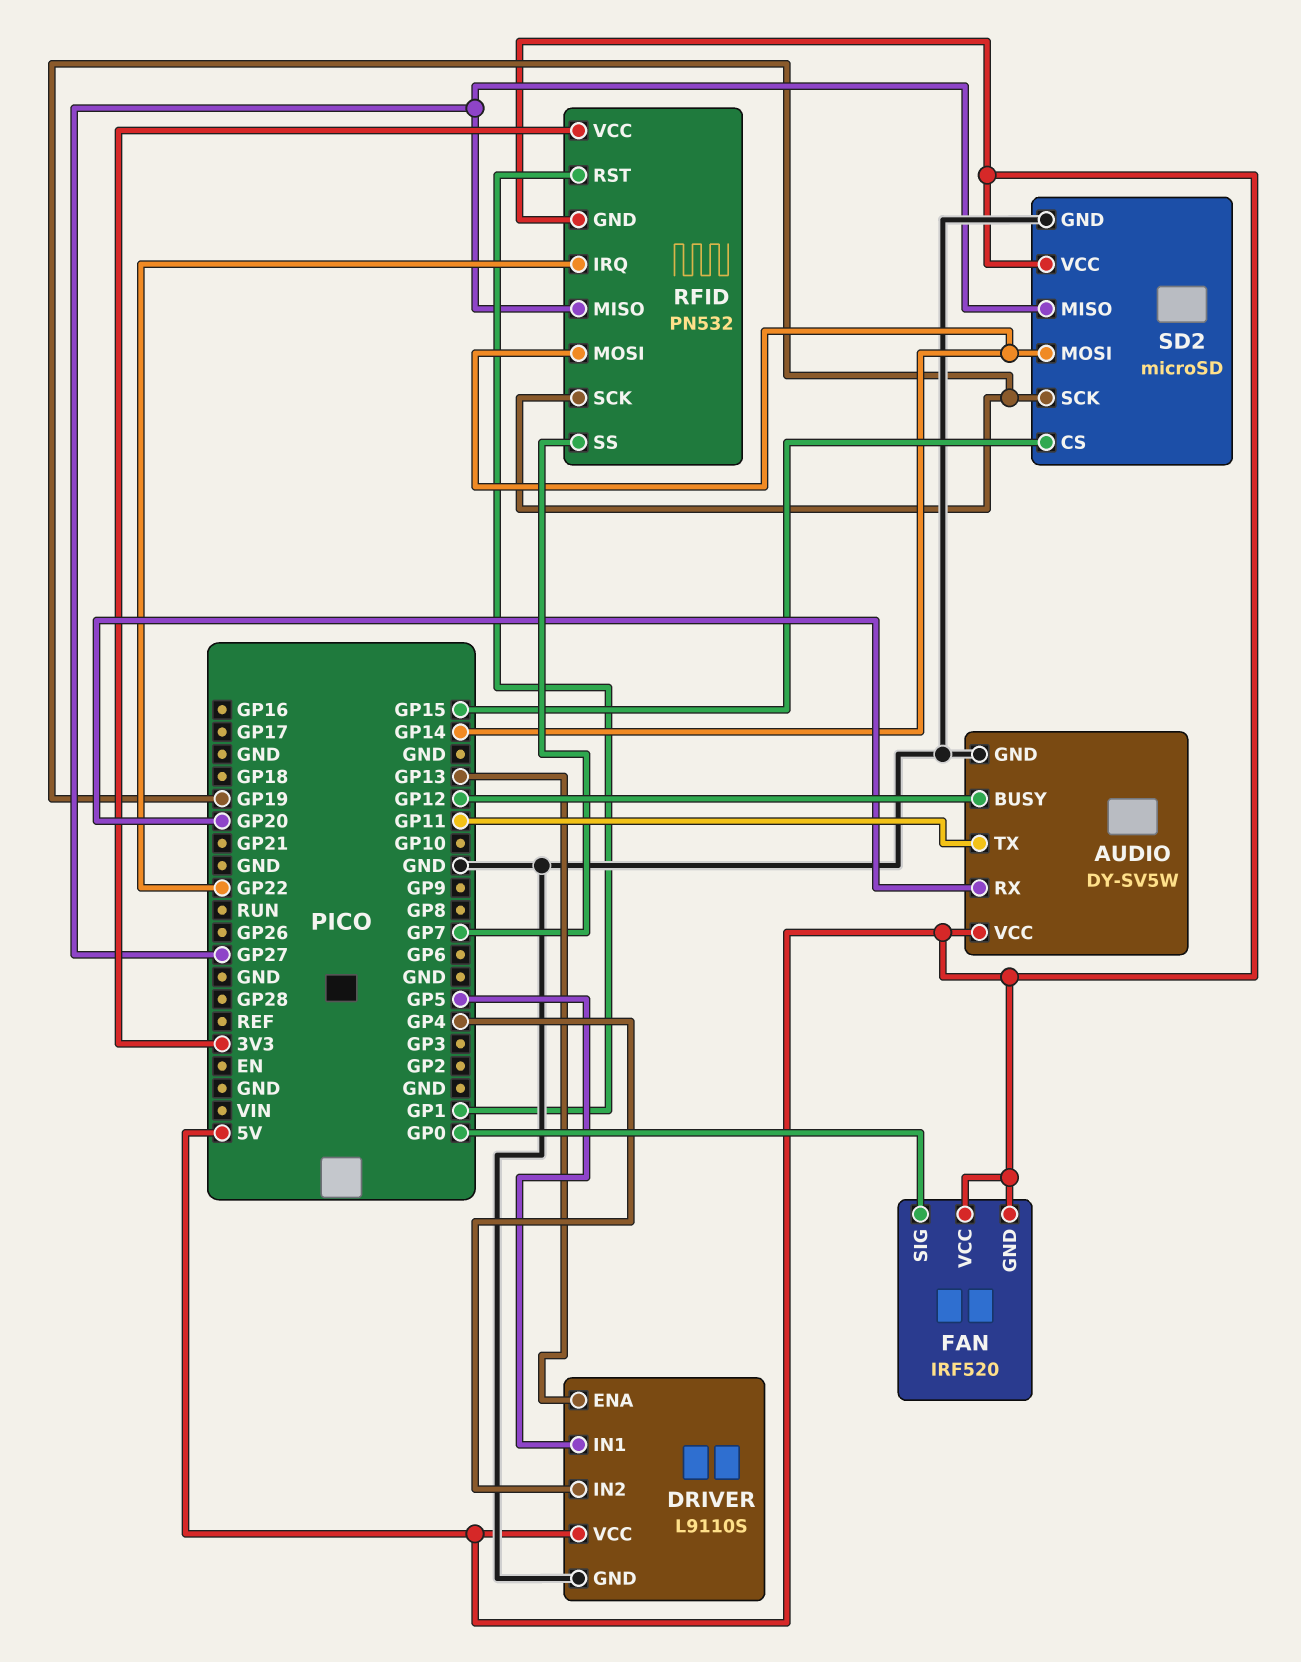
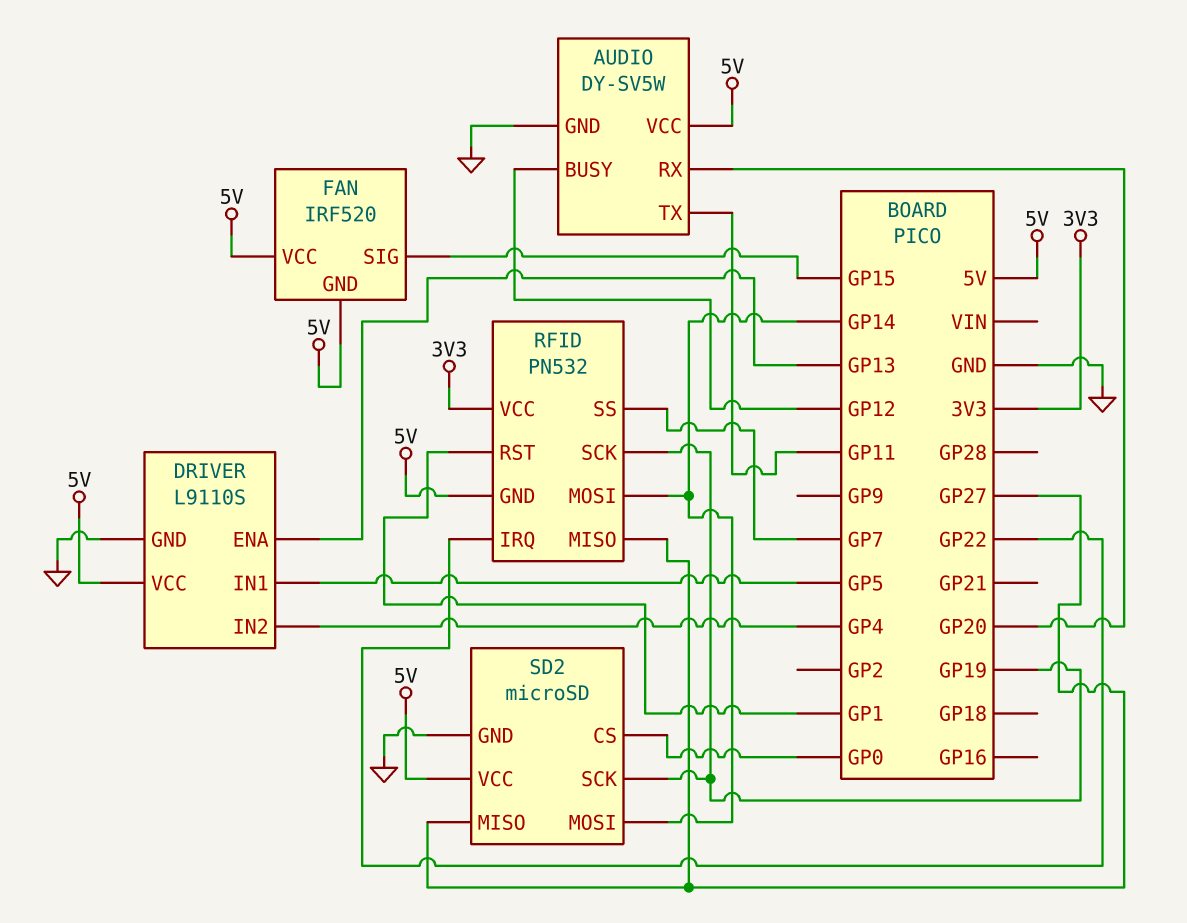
FAN pin SIG: GP0 -> GP15
SD2 pin CS: GP15 -> GP0

